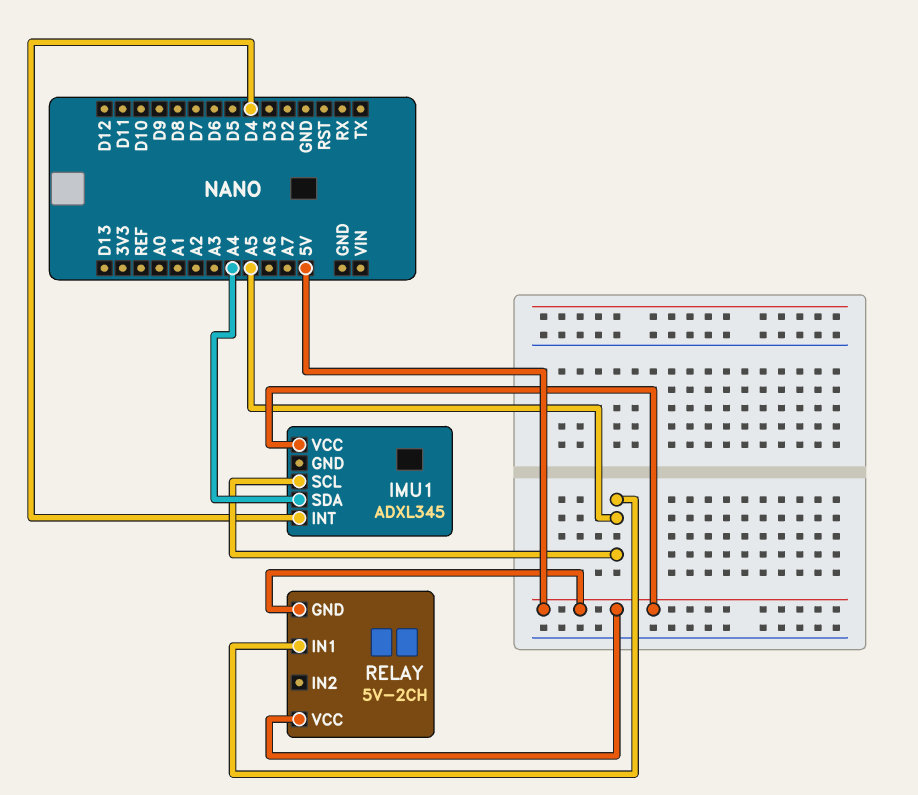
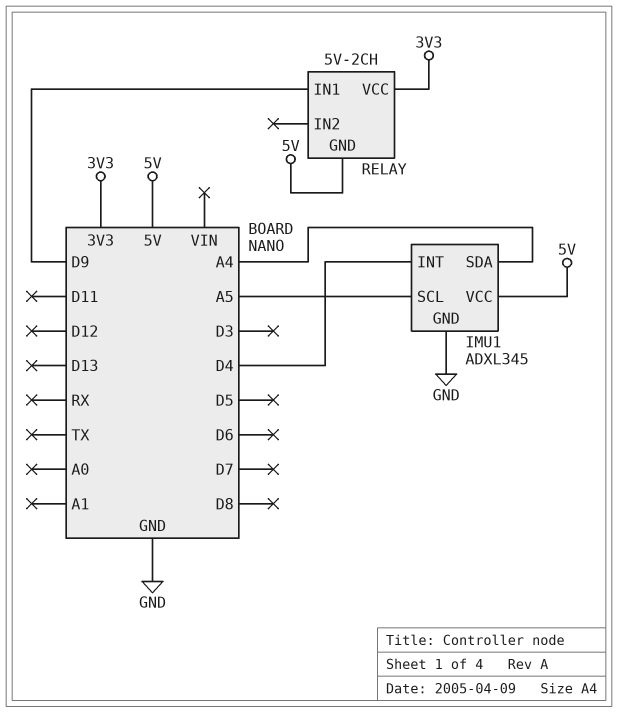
IMU1 pin GND: none -> GND
RELAY pin IN1: A5 -> D9
RELAY pin VCC: 5V -> 3V3

